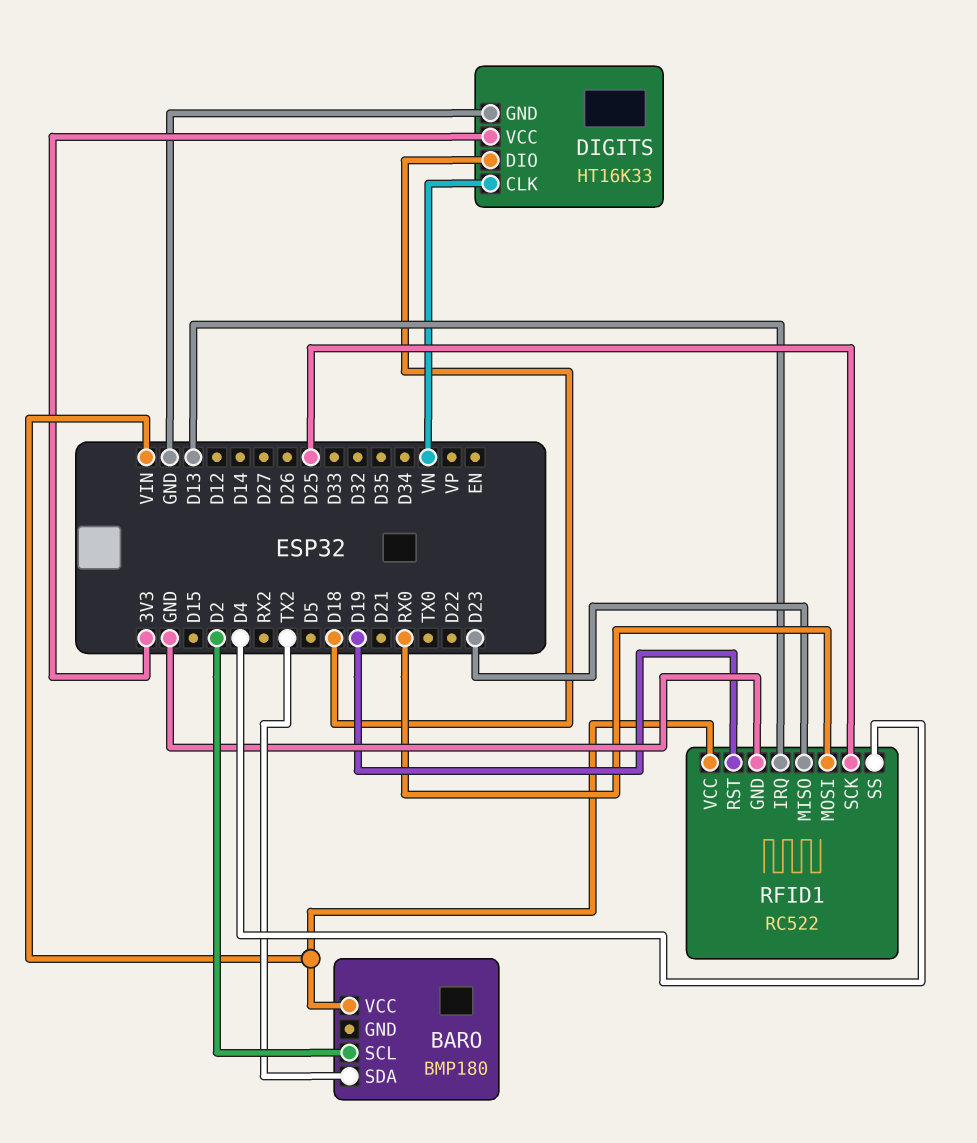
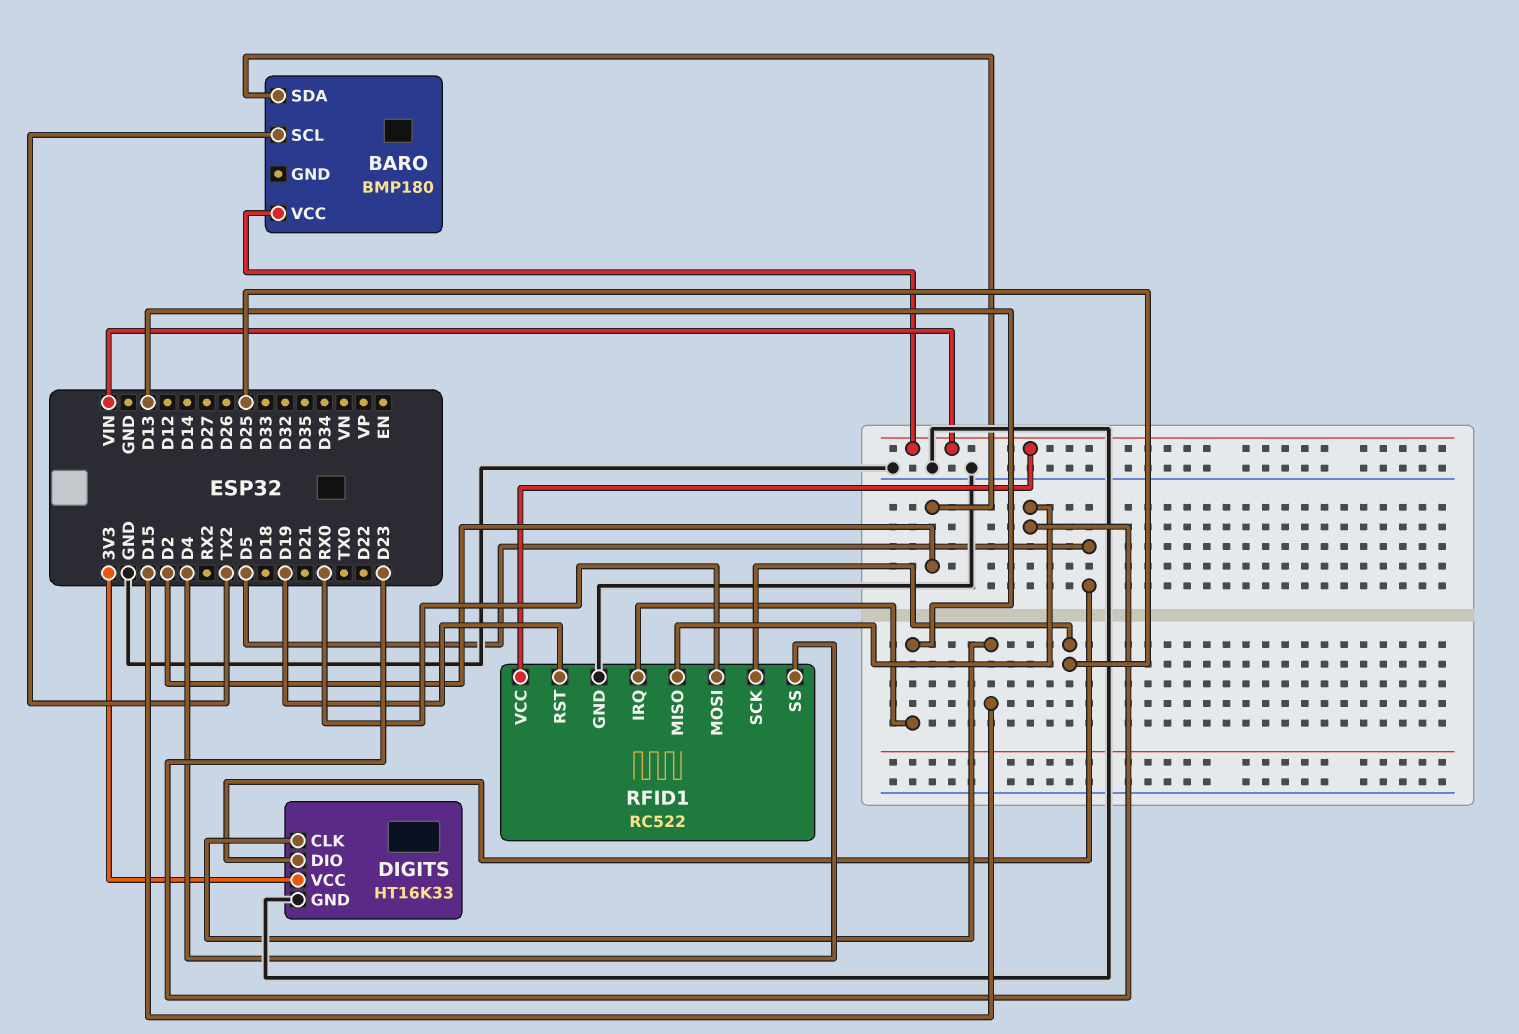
BARO pin SCL: D2 -> TX2
BARO pin SDA: TX2 -> D2
DIGITS pin CLK: VN -> D15
DIGITS pin DIO: D18 -> D5

